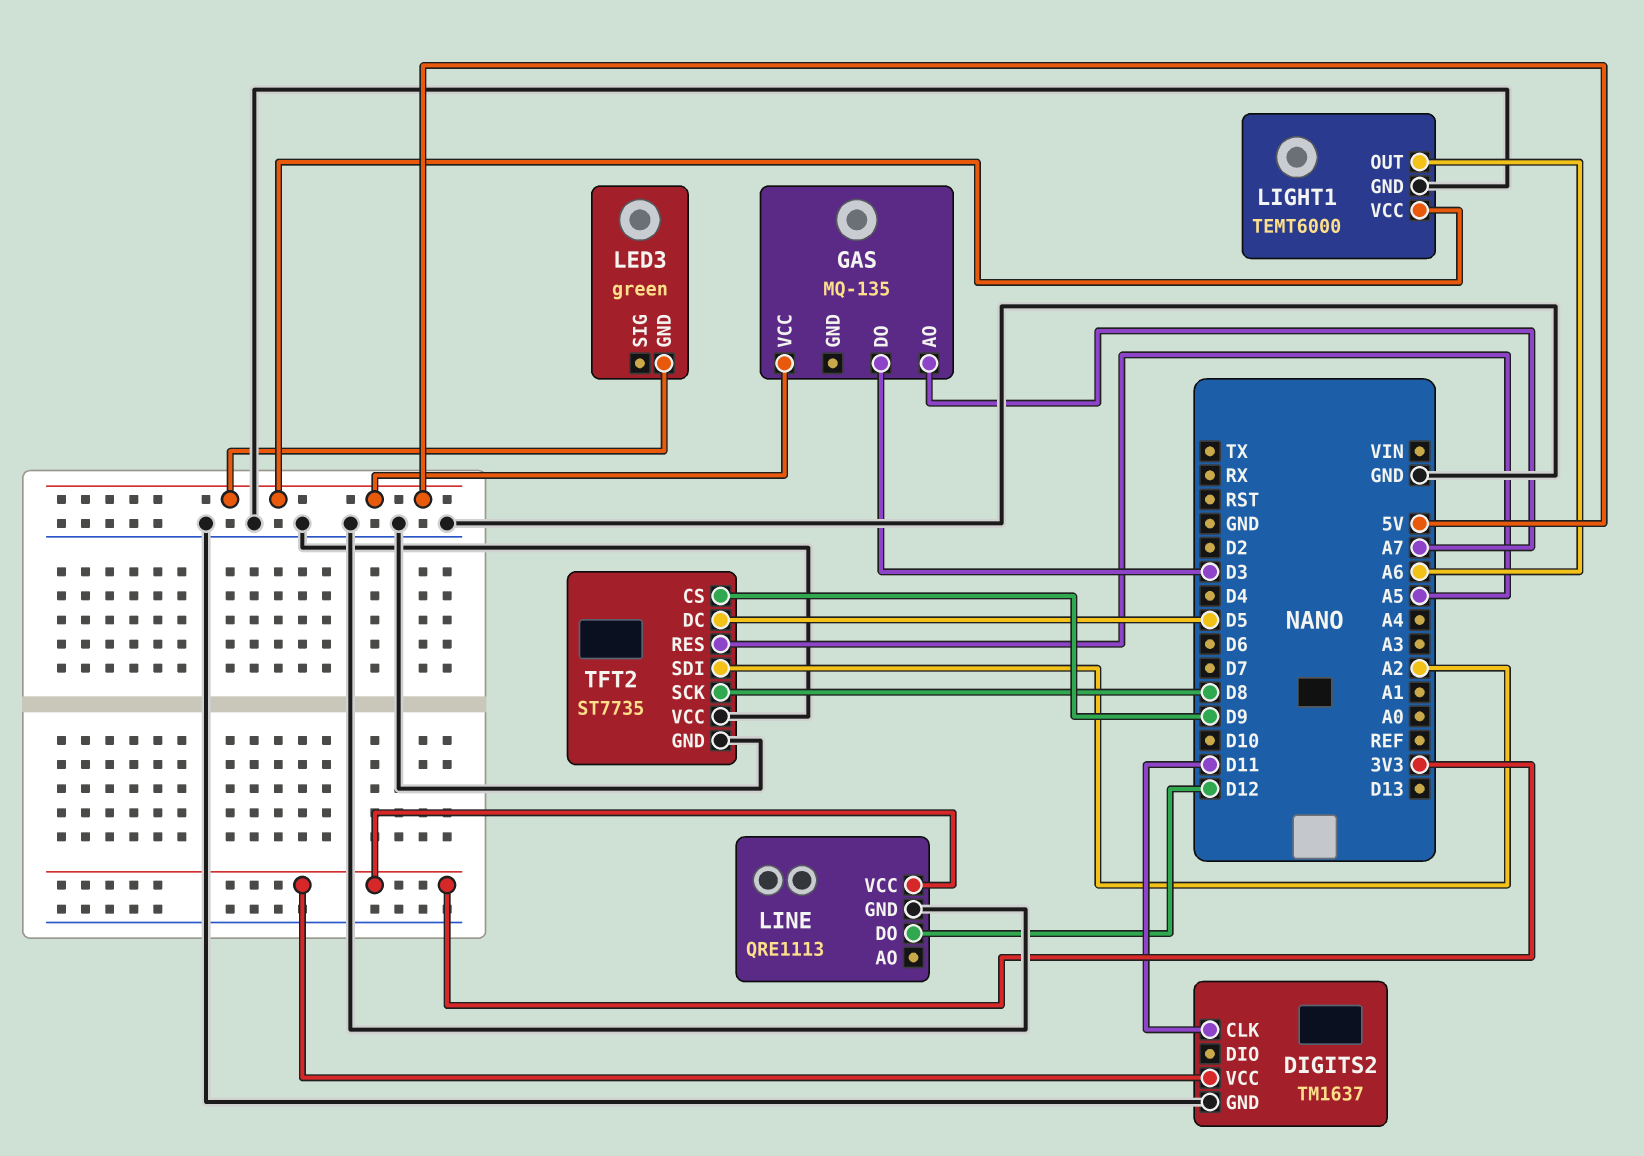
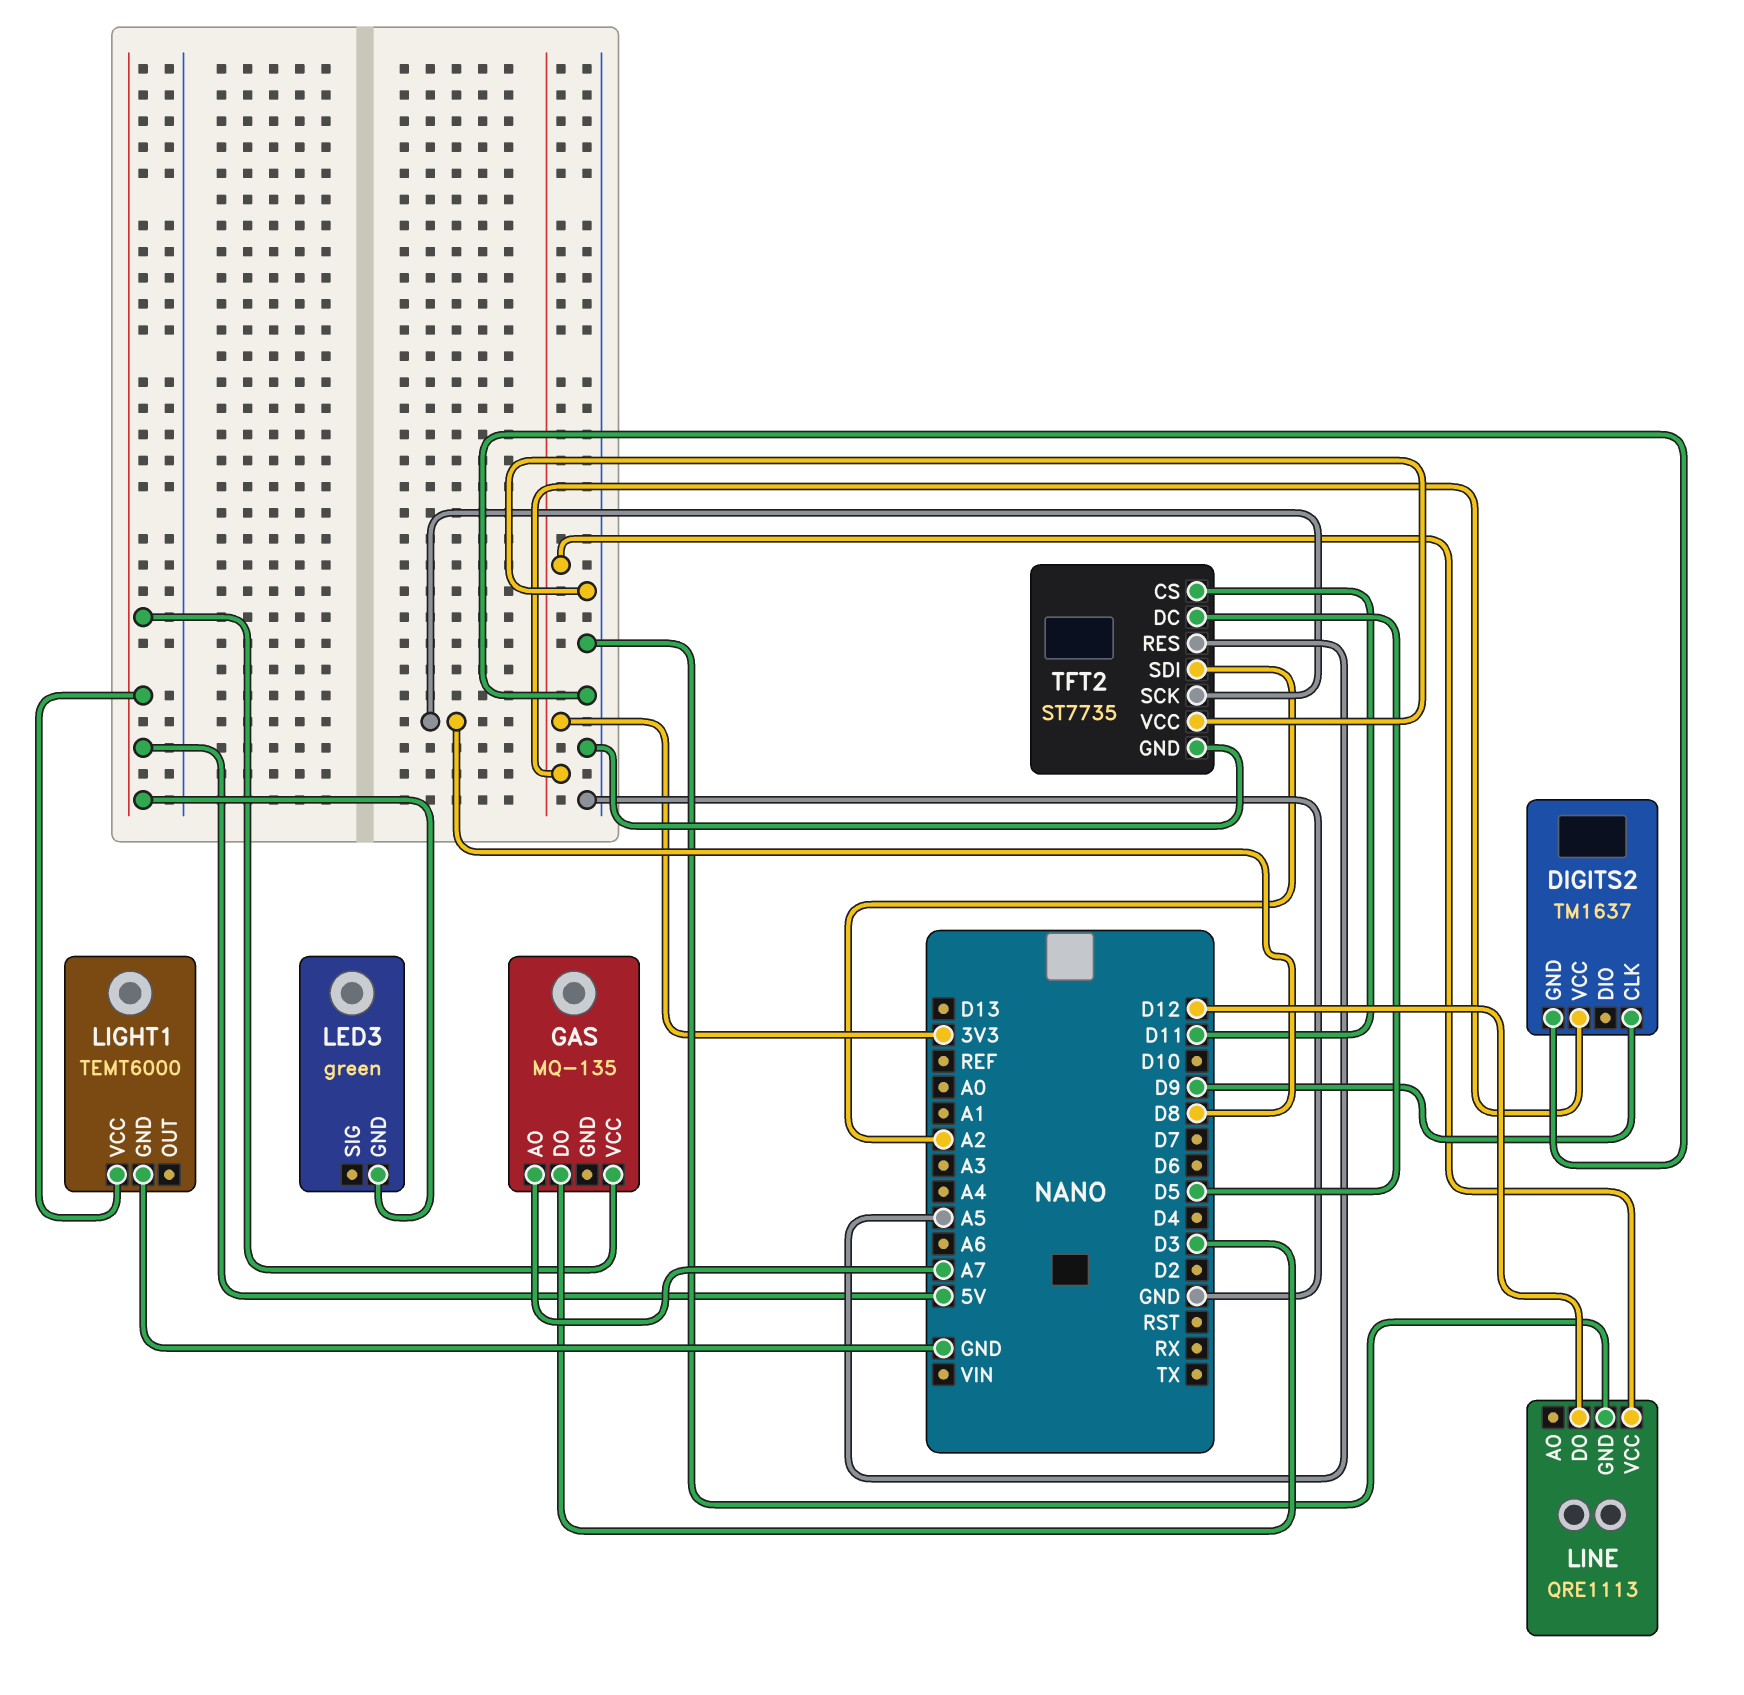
DIGITS2 pin CLK: D11 -> D9
LIGHT1 pin OUT: A6 -> none
TFT2 pin CS: D9 -> D11

